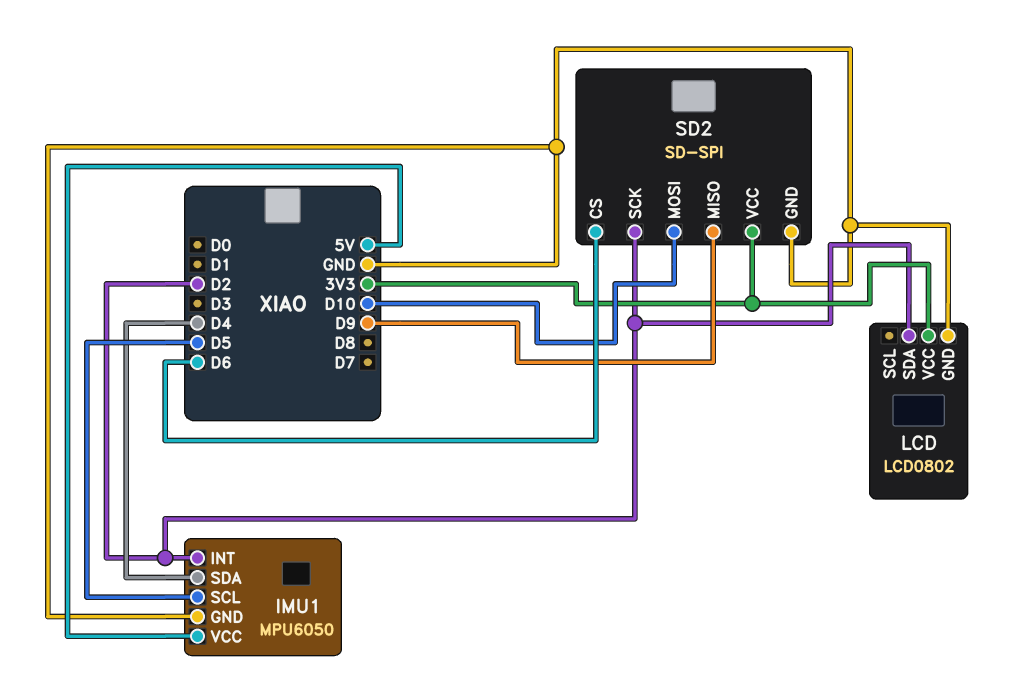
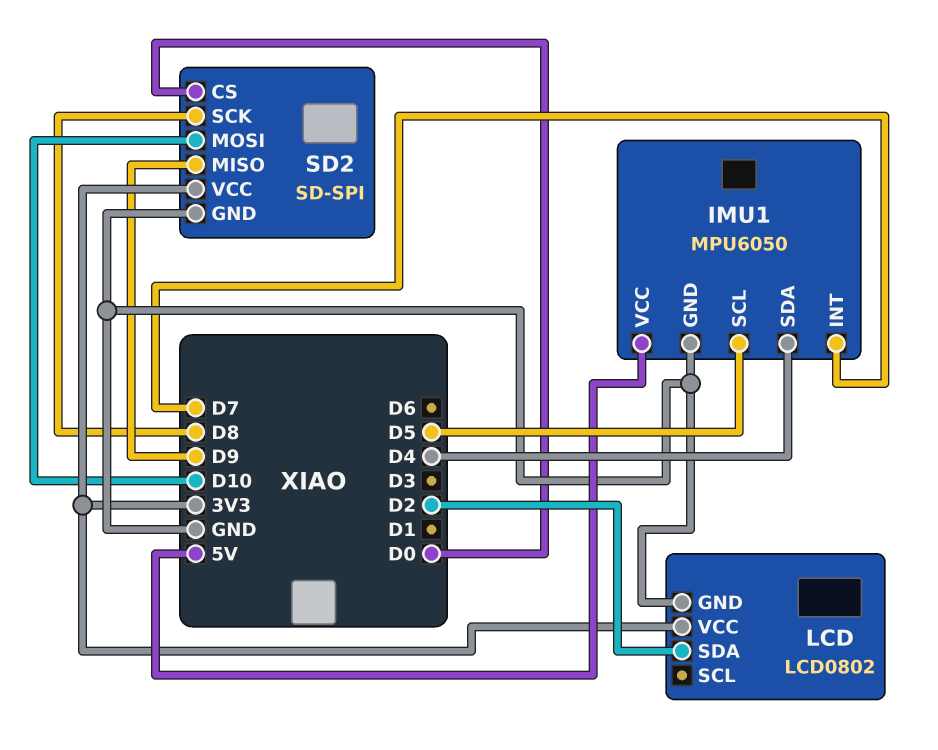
IMU1 pin INT: D2 -> D7
SD2 pin CS: D6 -> D0
SD2 pin SCK: D2 -> D8

